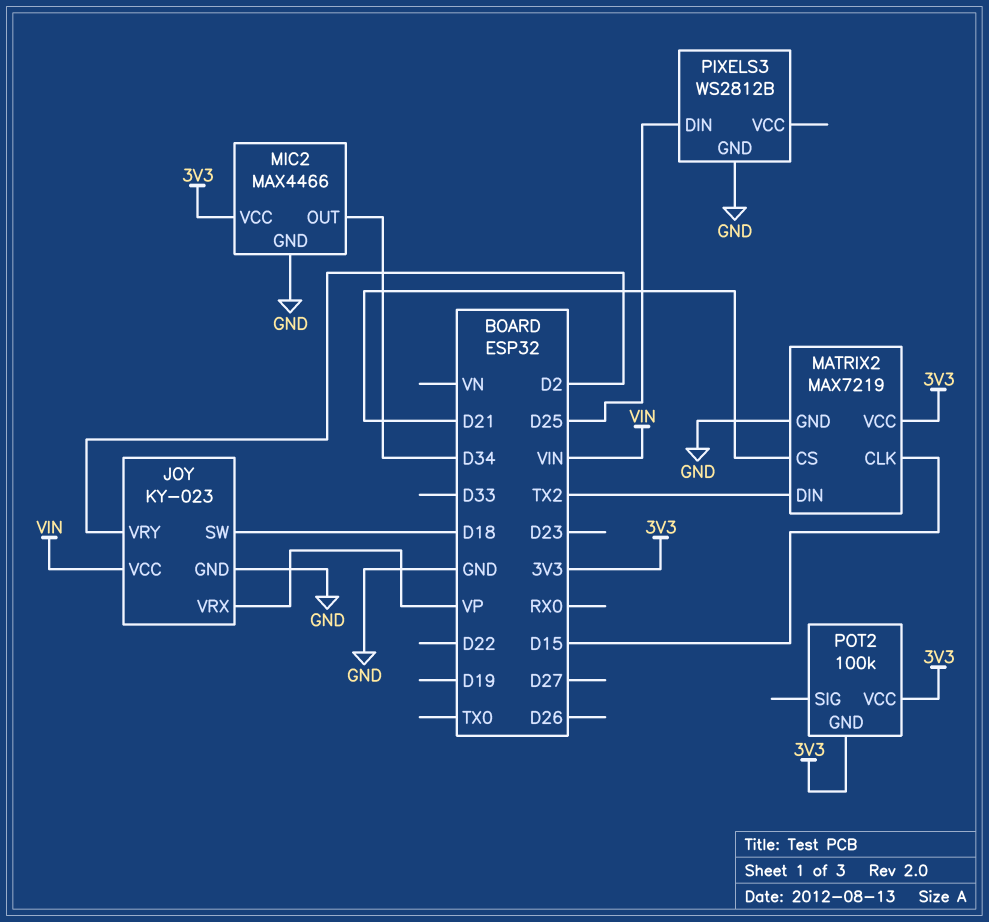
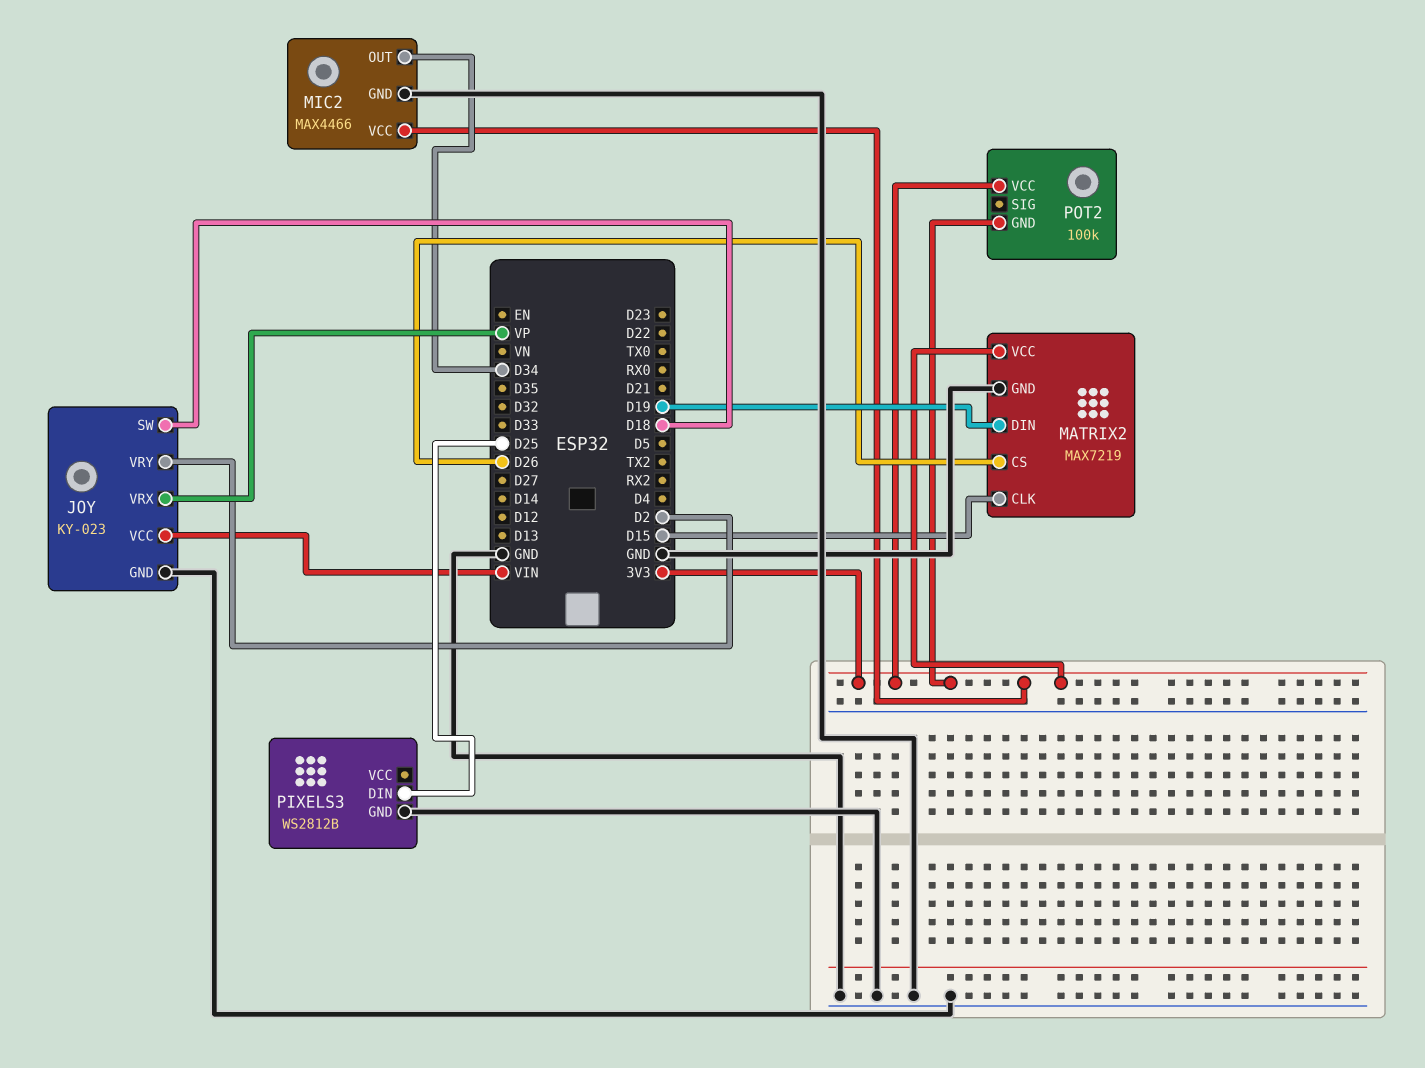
MATRIX2 pin CS: D21 -> D26
MATRIX2 pin DIN: TX2 -> D19

